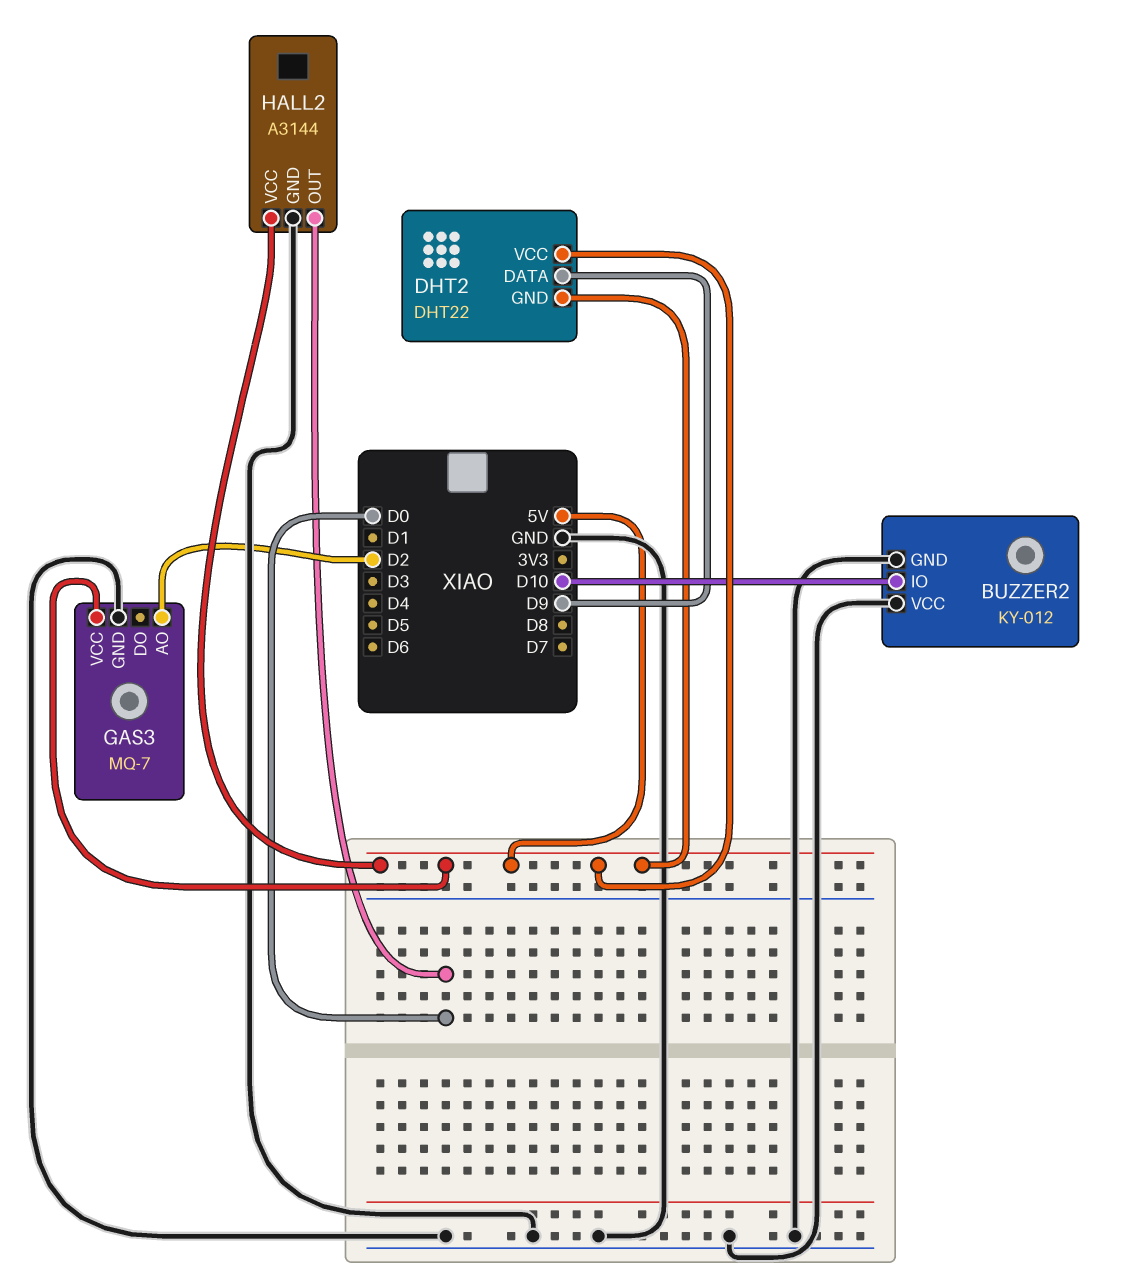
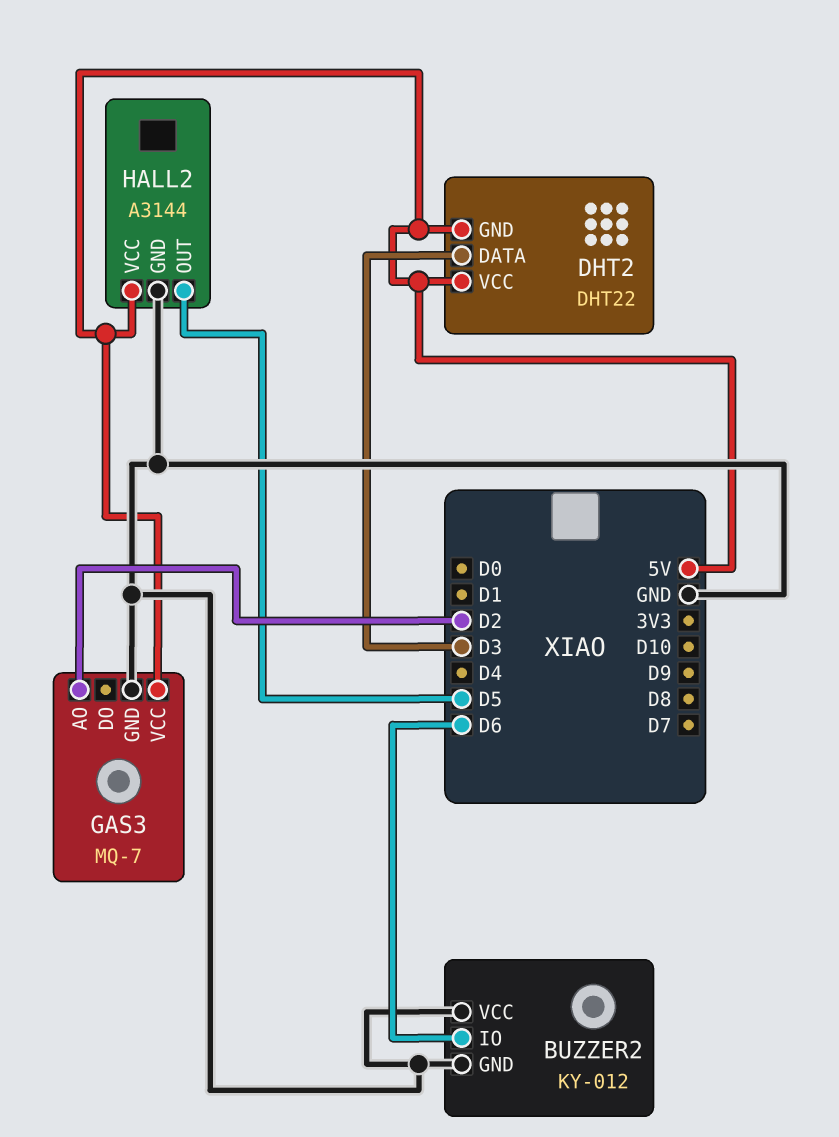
BUZZER2 pin IO: D10 -> D6
DHT2 pin DATA: D9 -> D3
HALL2 pin OUT: D0 -> D5

